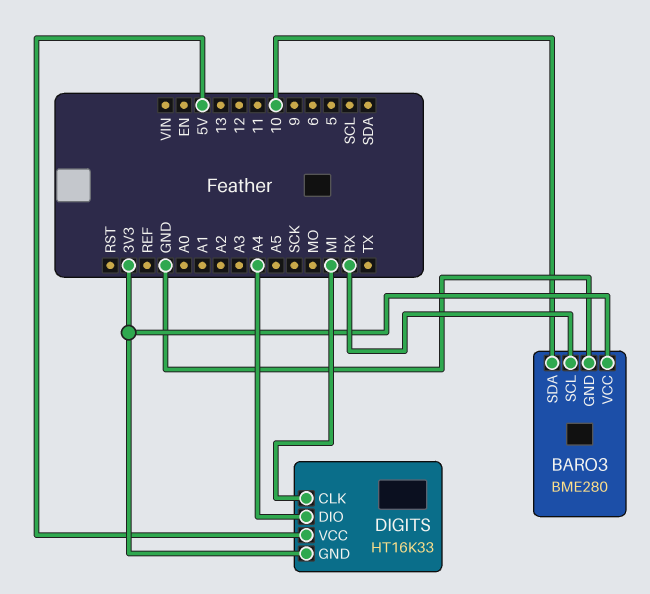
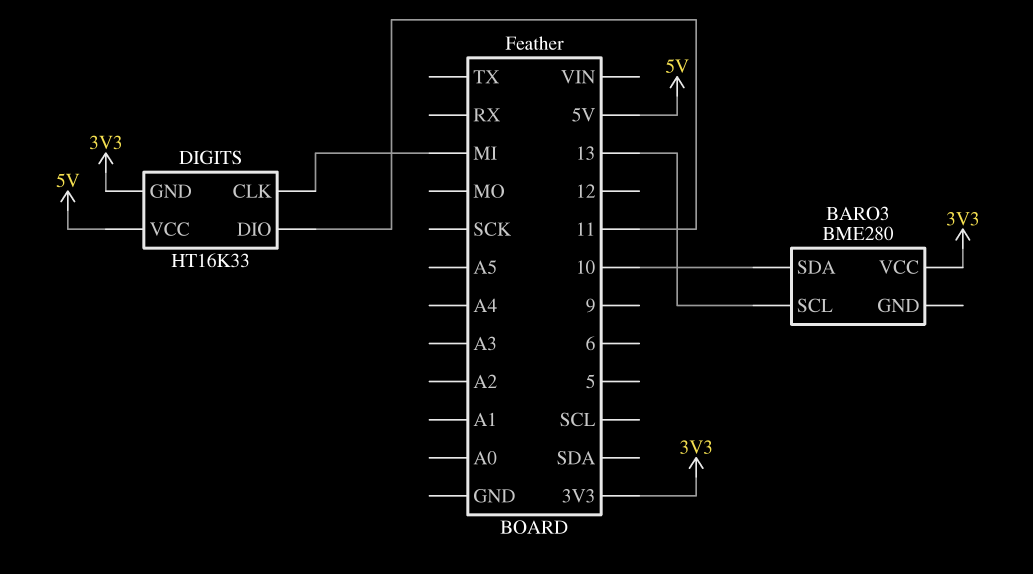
BARO3 pin GND: GND -> none
BARO3 pin SCL: RX -> 13
DIGITS pin DIO: A4 -> 11

